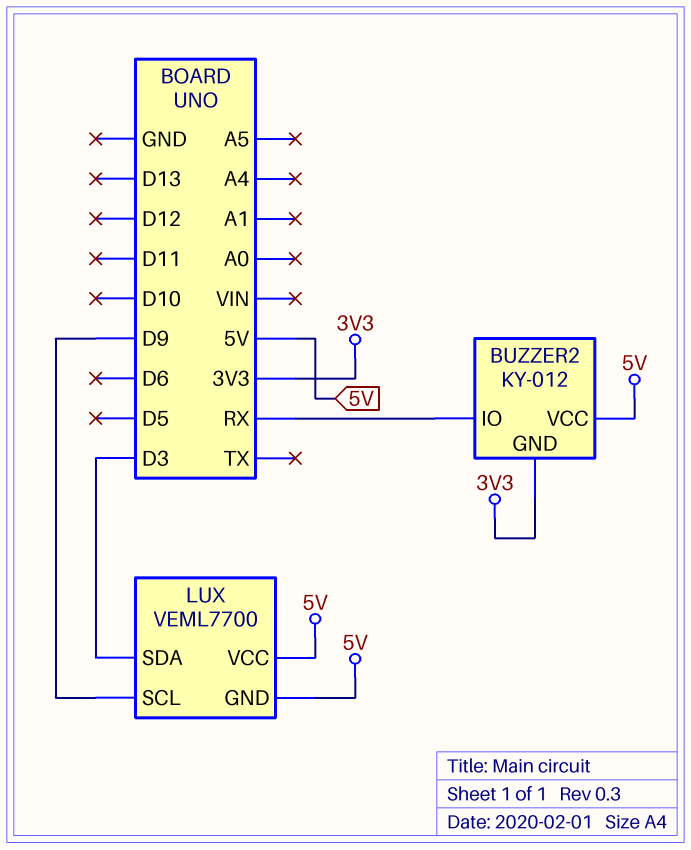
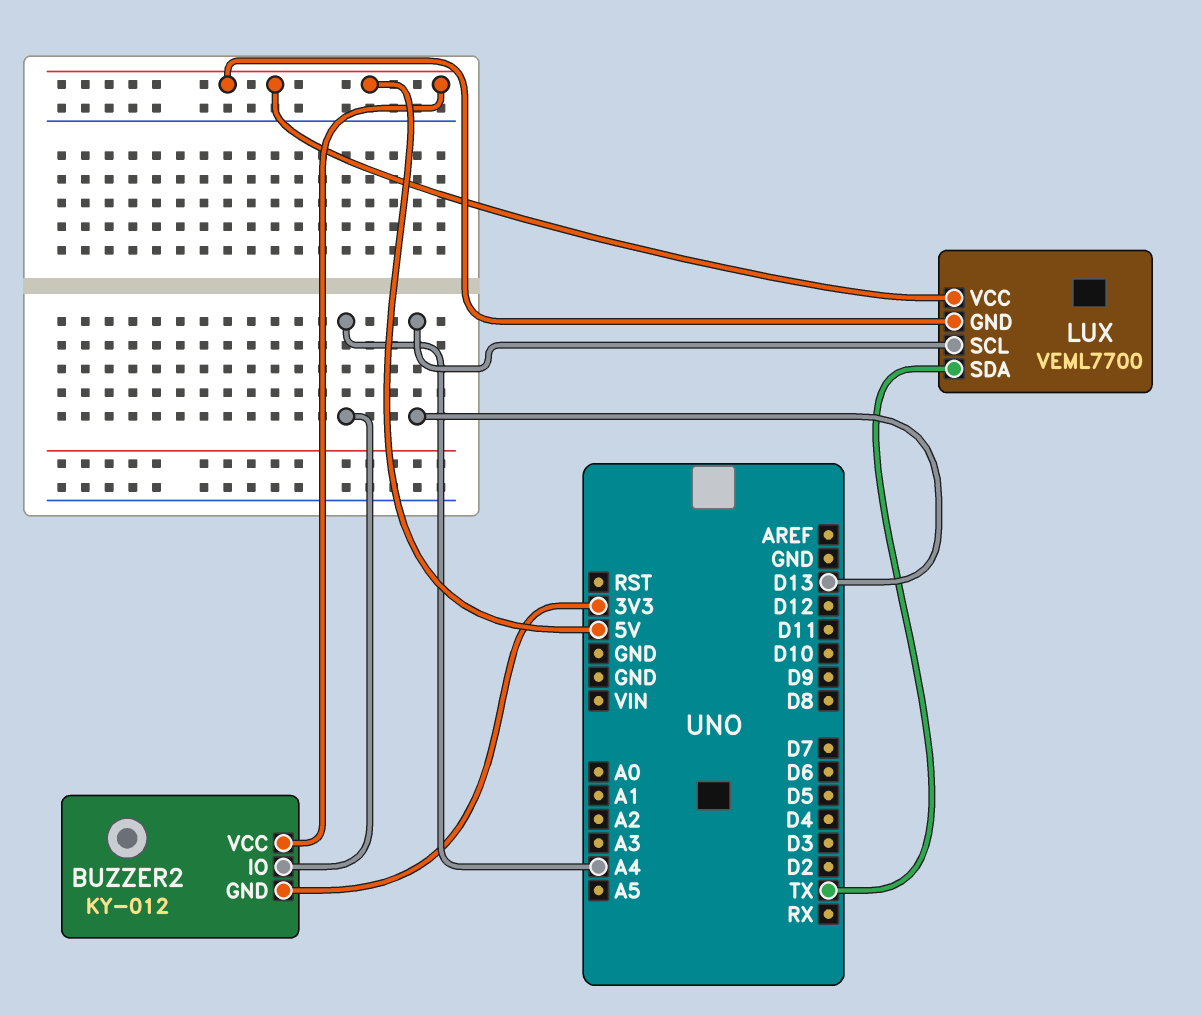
BUZZER2 pin IO: RX -> A4
LUX pin SCL: D9 -> D13
LUX pin SDA: D3 -> TX

